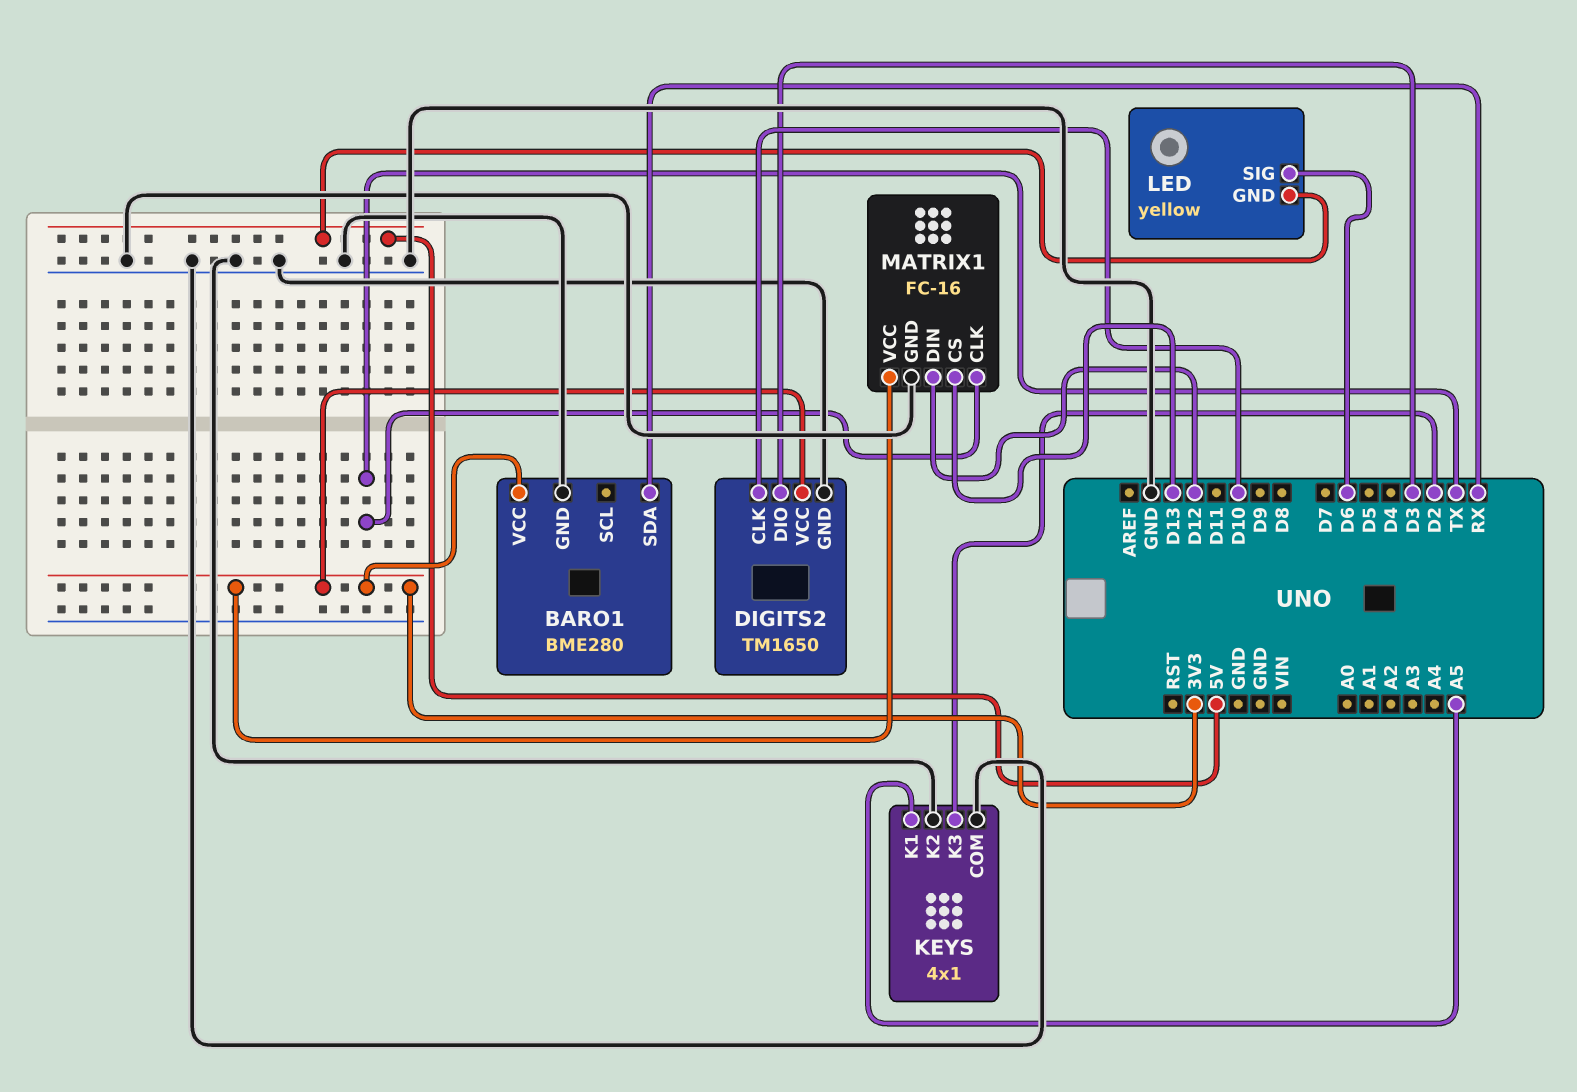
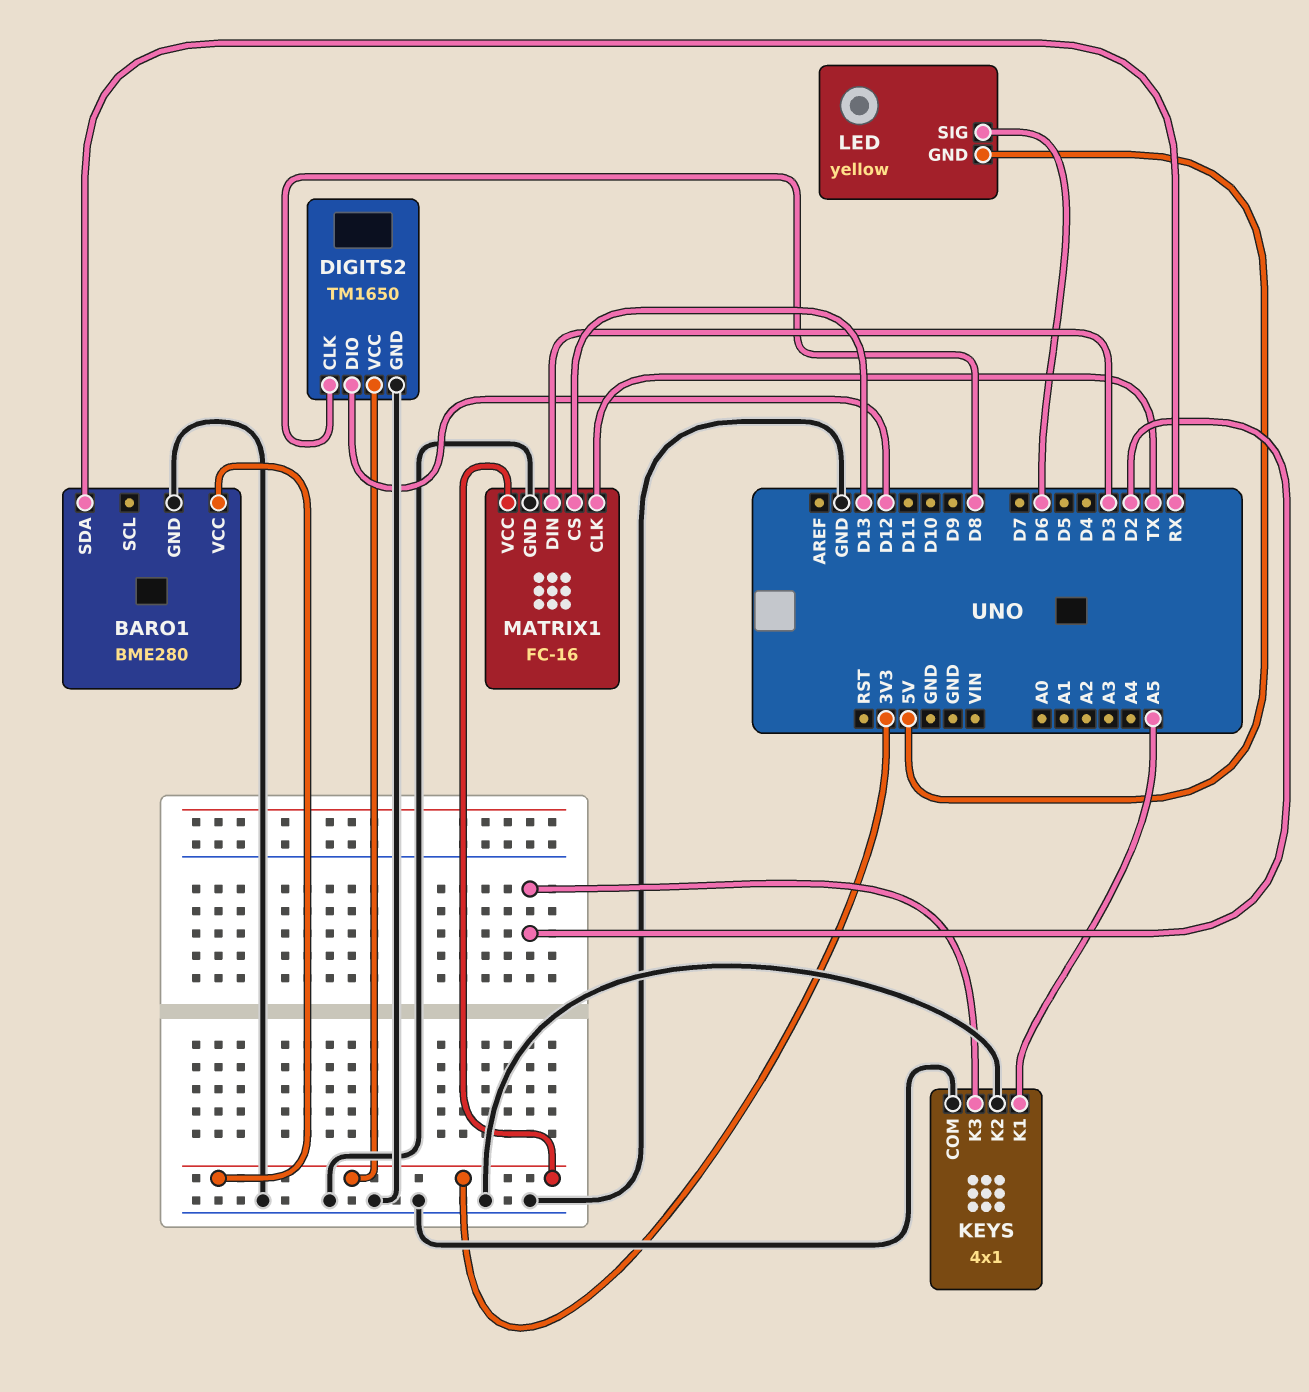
DIGITS2 pin CLK: D10 -> D8
DIGITS2 pin DIO: D3 -> D12
MATRIX1 pin DIN: D12 -> D3

